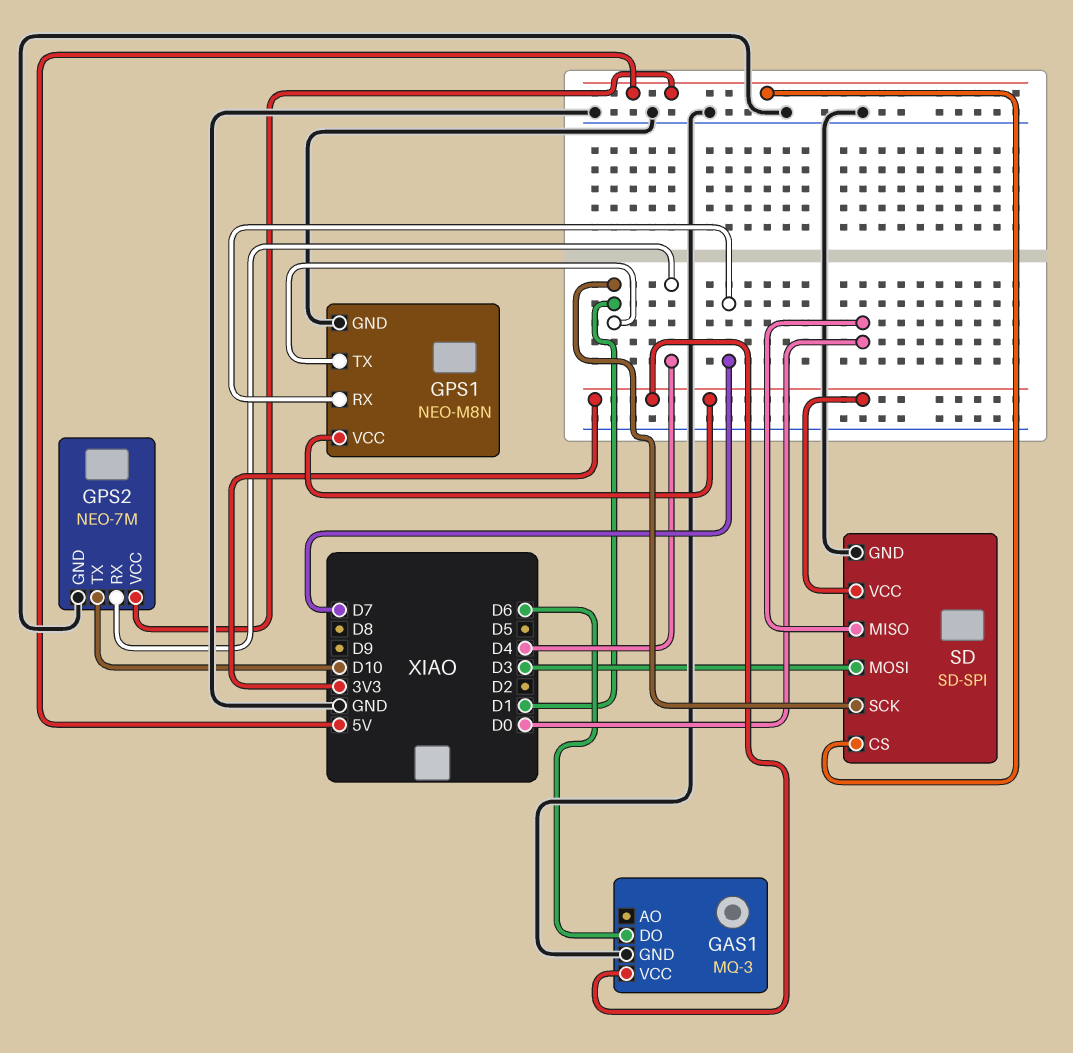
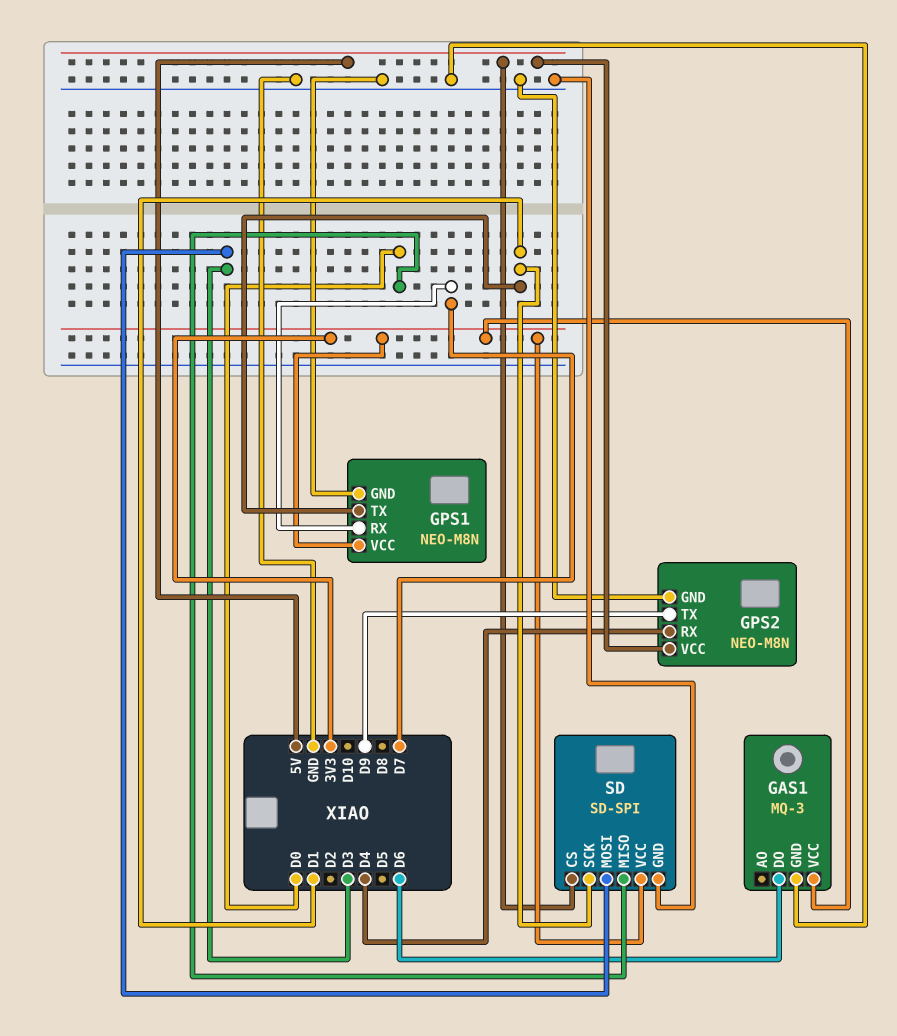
GPS2: NEO-7M -> NEO-M8N
GPS2 pin TX: D10 -> D9

